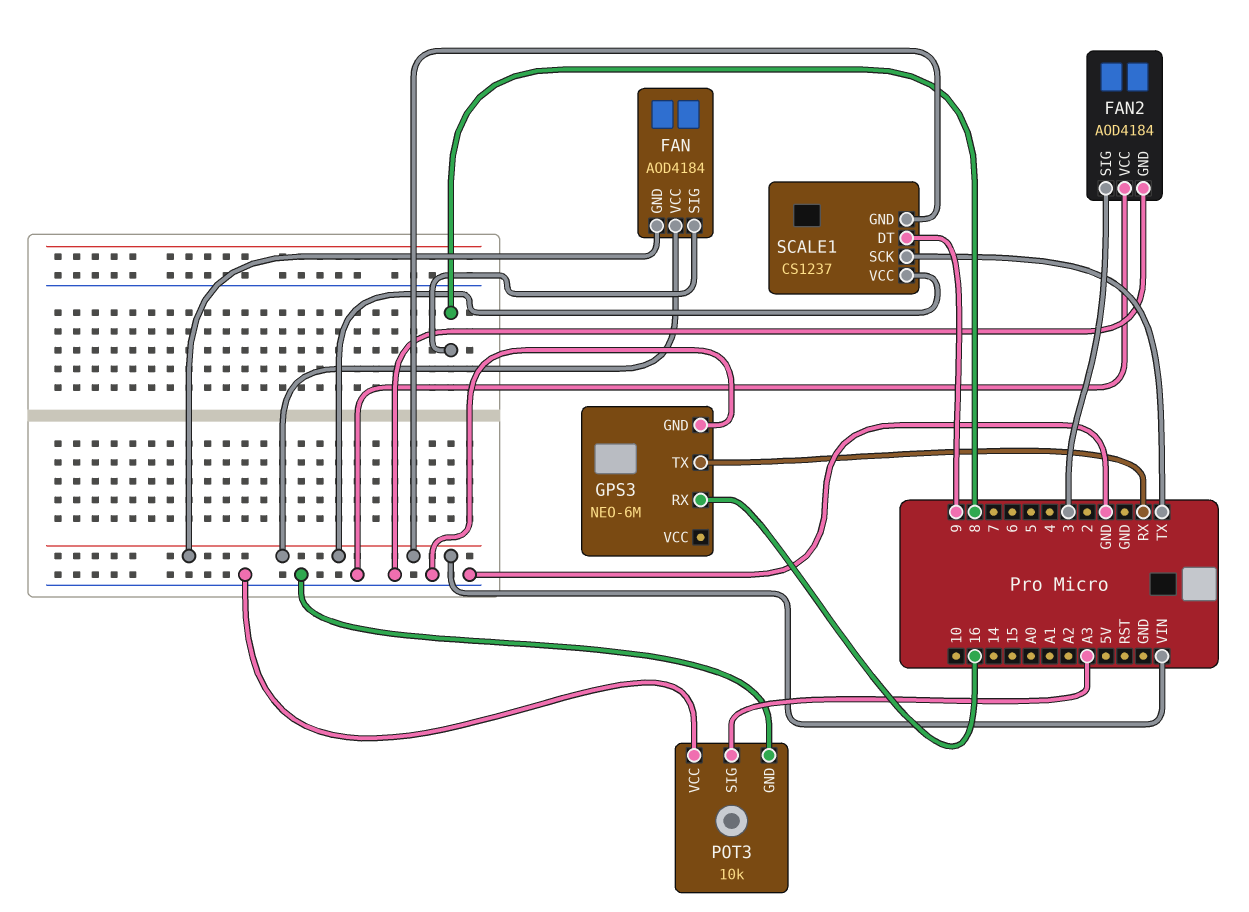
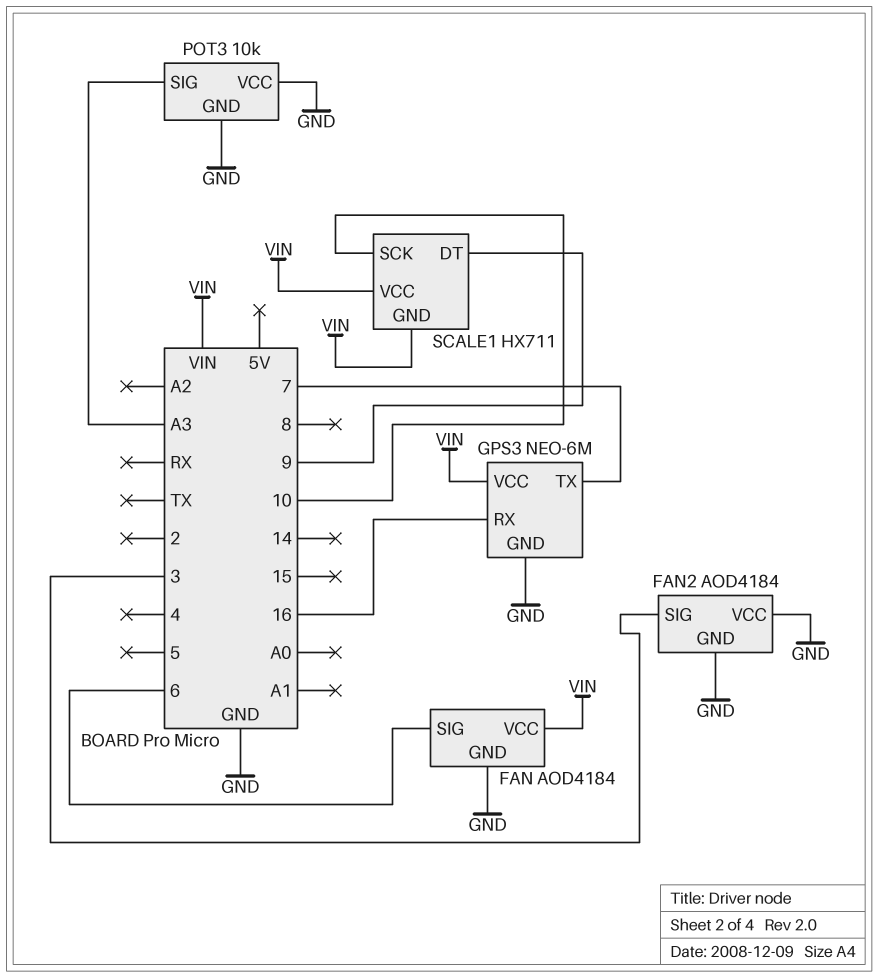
FAN pin GND: VIN -> GND
FAN pin SIG: 8 -> 6
GPS3 pin TX: RX -> 7
GPS3 pin VCC: none -> VIN
SCALE1: CS1237 -> HX711
SCALE1 pin SCK: TX -> 10

